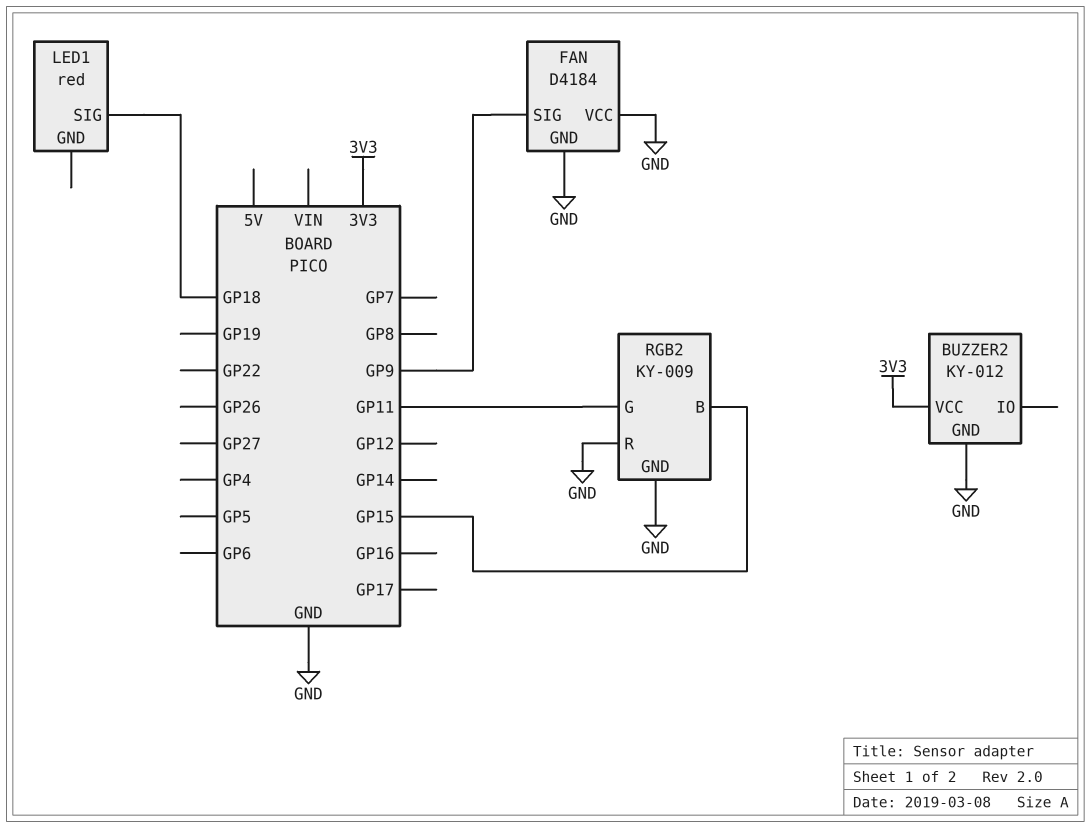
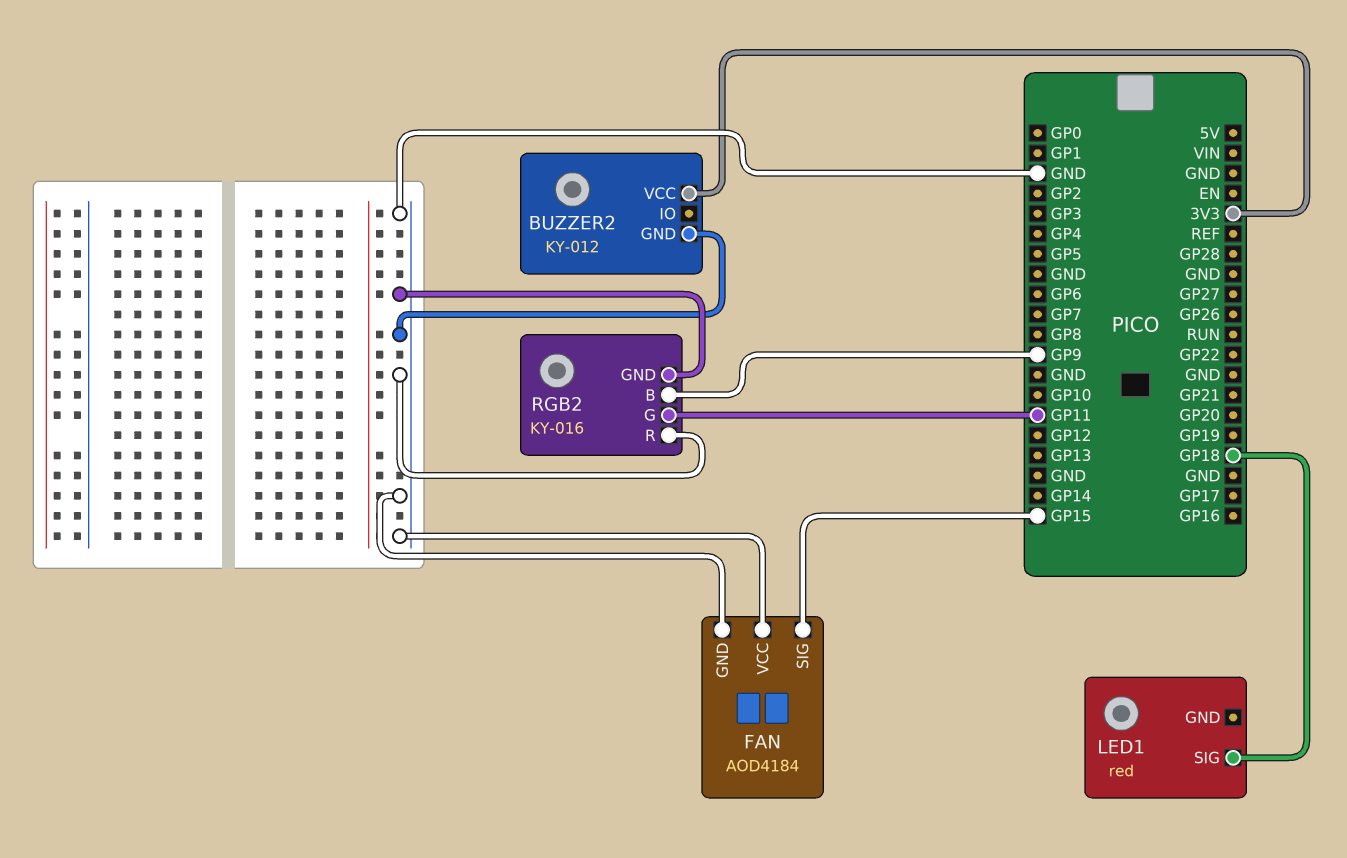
FAN: D4184 -> AOD4184
FAN pin SIG: GP9 -> GP15
RGB2: KY-009 -> KY-016
RGB2 pin B: GP15 -> GP9

